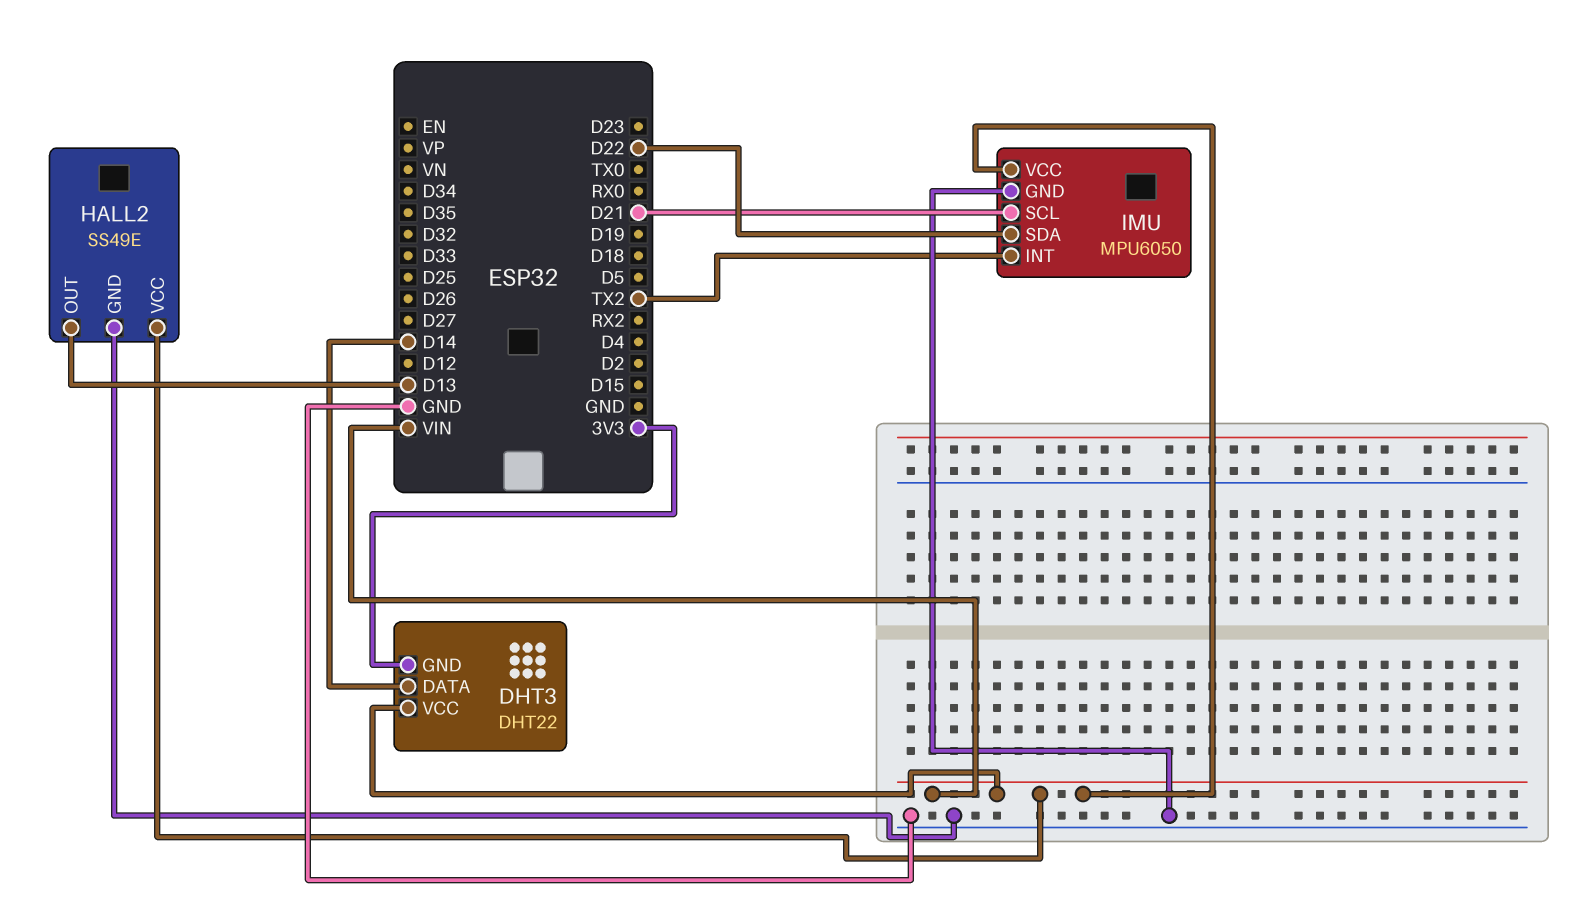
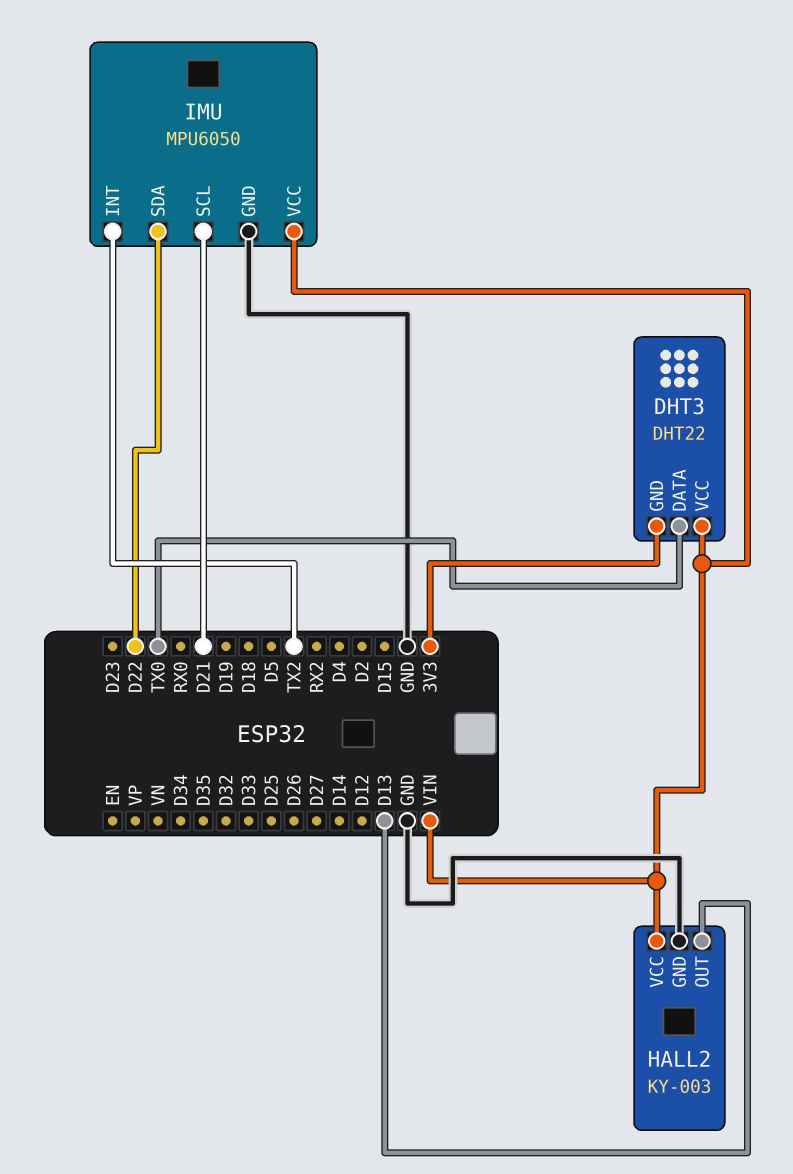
DHT3 pin DATA: D14 -> TX0
HALL2: SS49E -> KY-003

